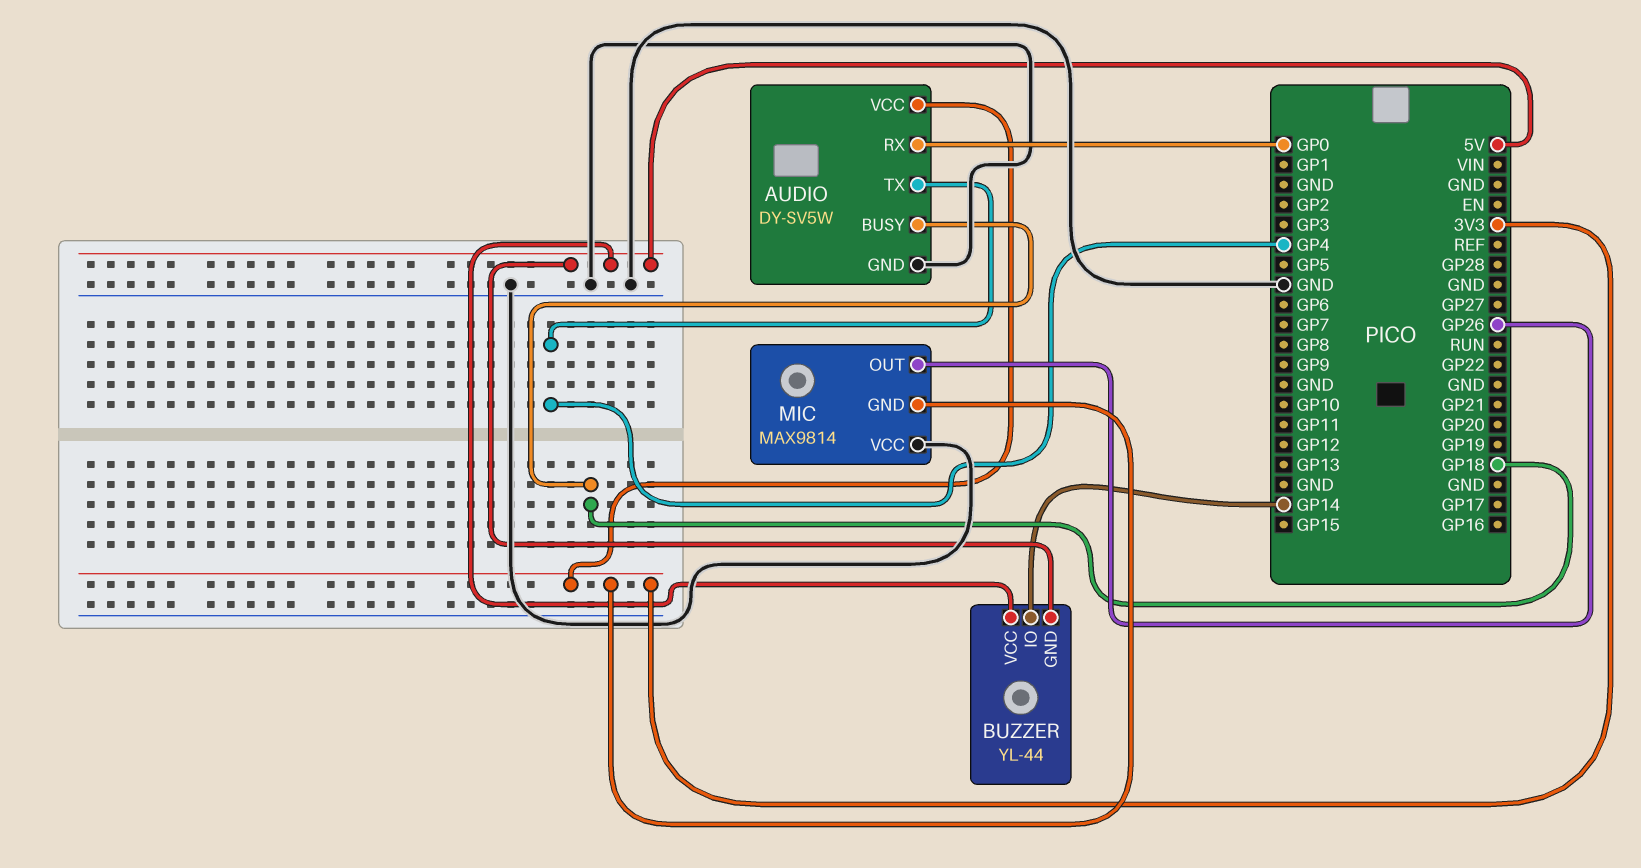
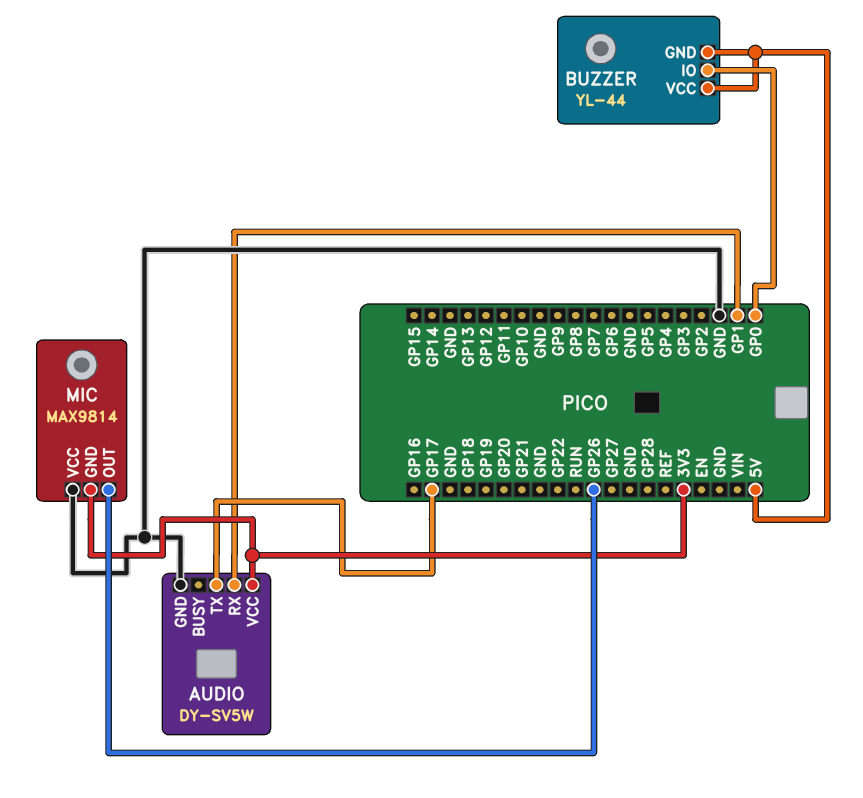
AUDIO pin BUSY: GP18 -> none
AUDIO pin RX: GP0 -> GP1
AUDIO pin TX: GP4 -> GP17
BUZZER pin IO: GP14 -> GP0

